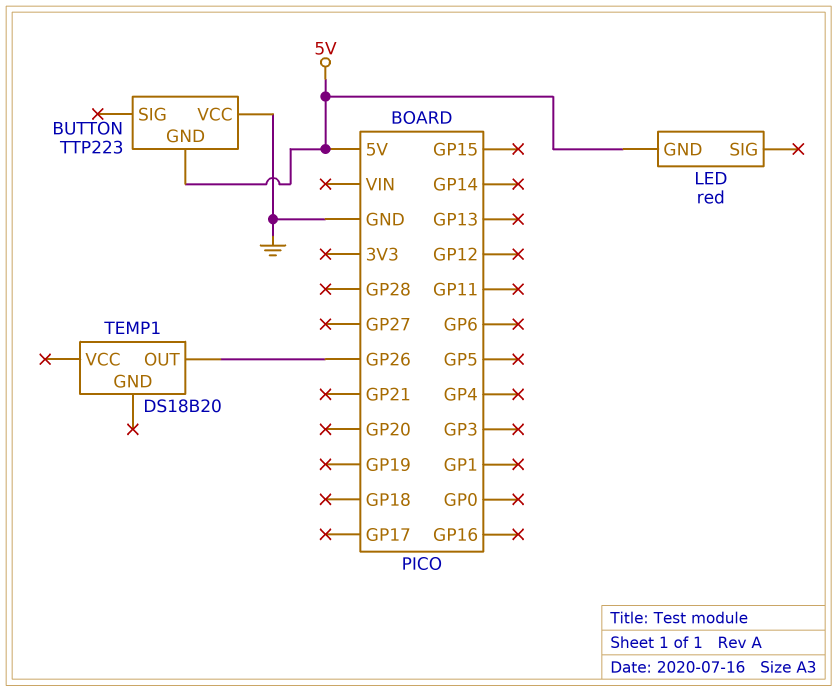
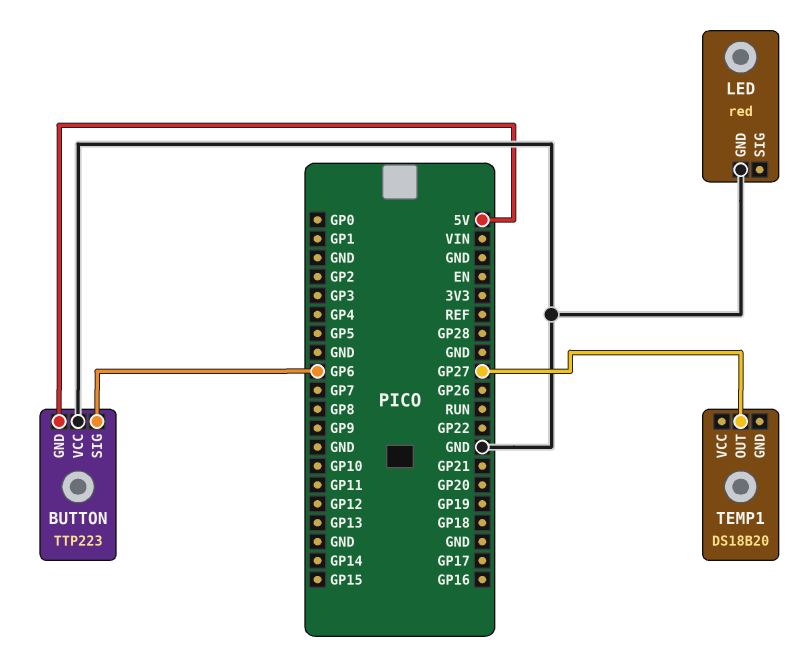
BUTTON pin SIG: none -> GP6
LED pin GND: 5V -> GND
TEMP1 pin OUT: GP26 -> GP27

